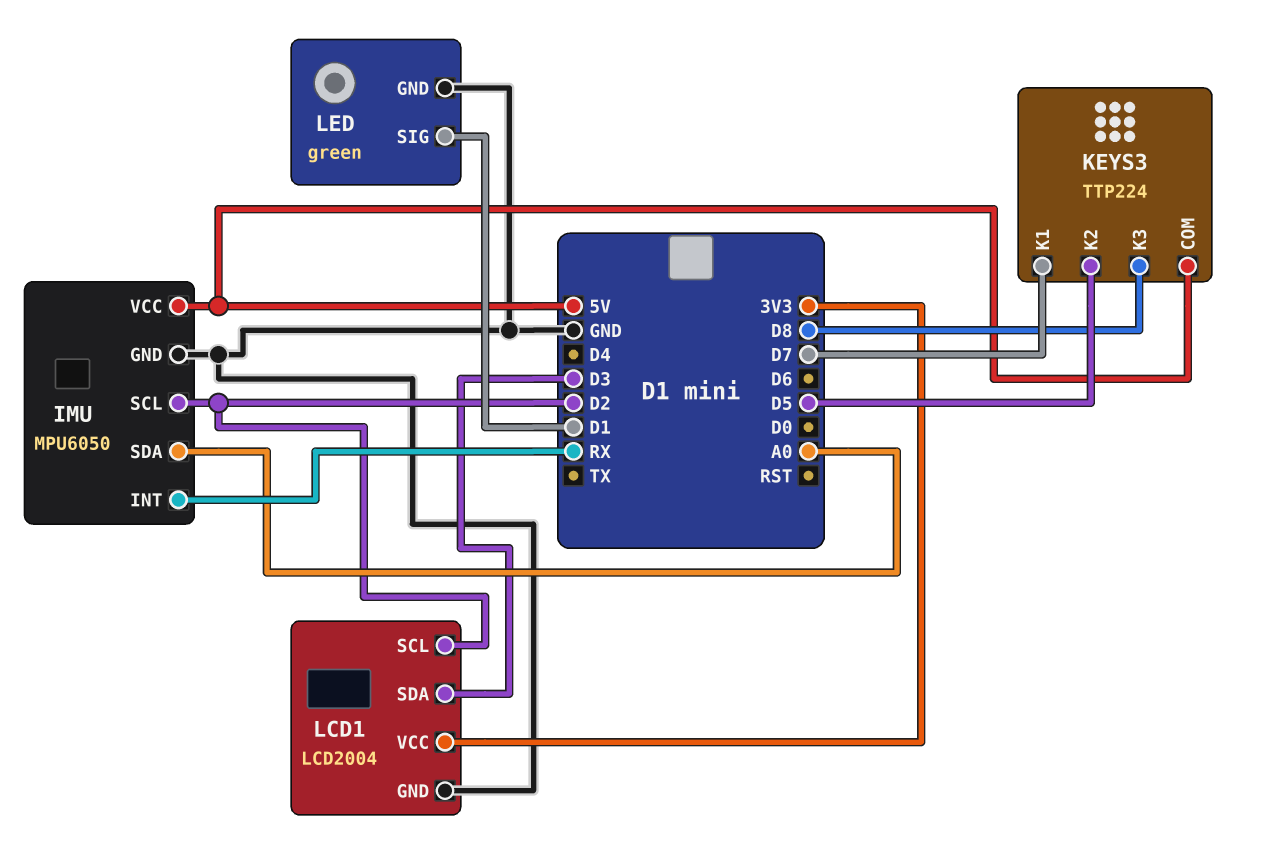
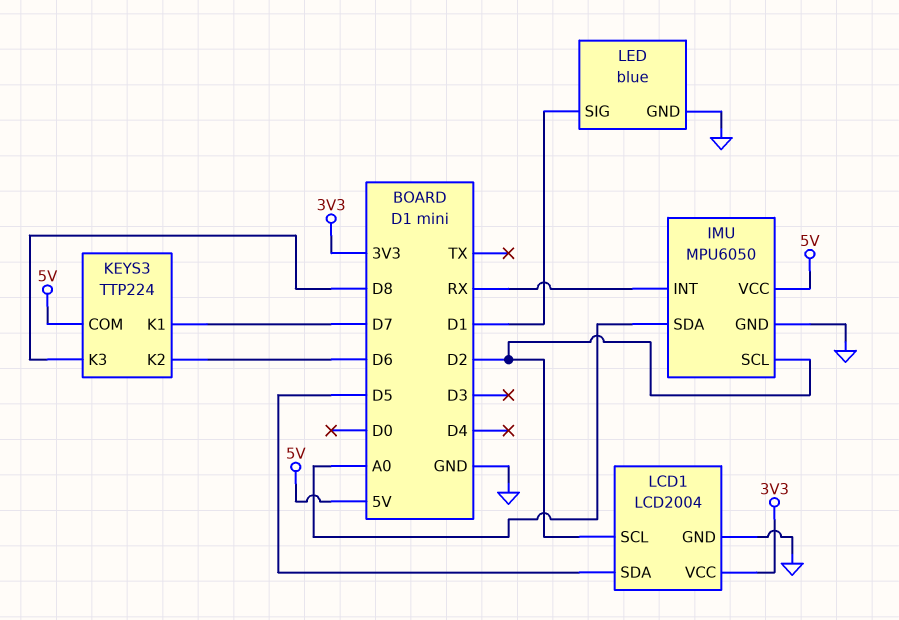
KEYS3 pin K2: D5 -> D6
LCD1 pin SDA: D3 -> D5
LED: green -> blue

